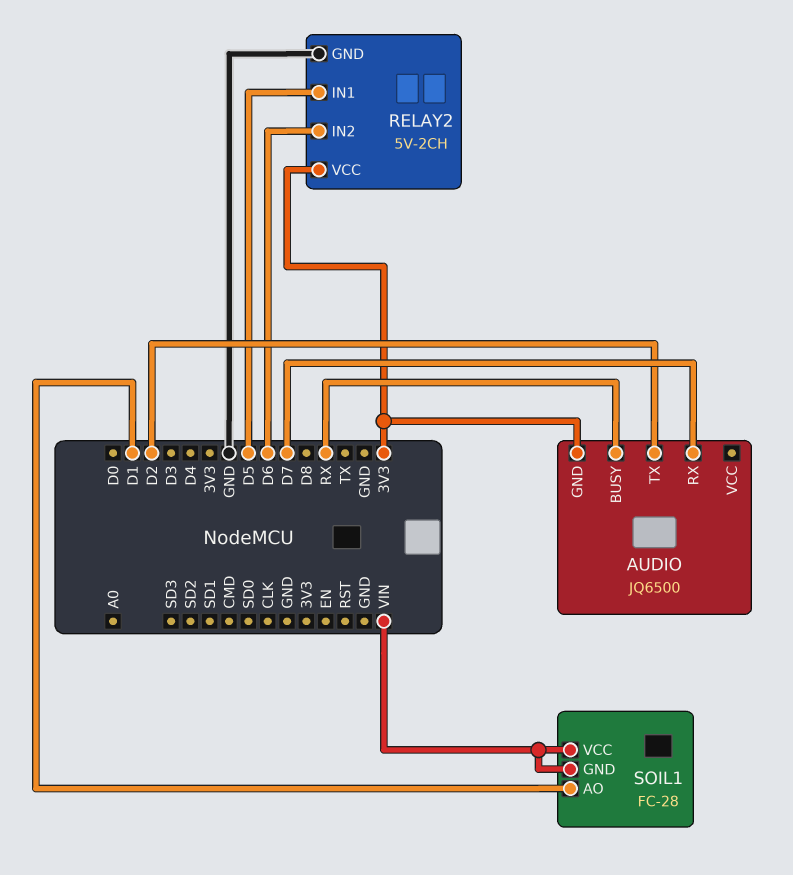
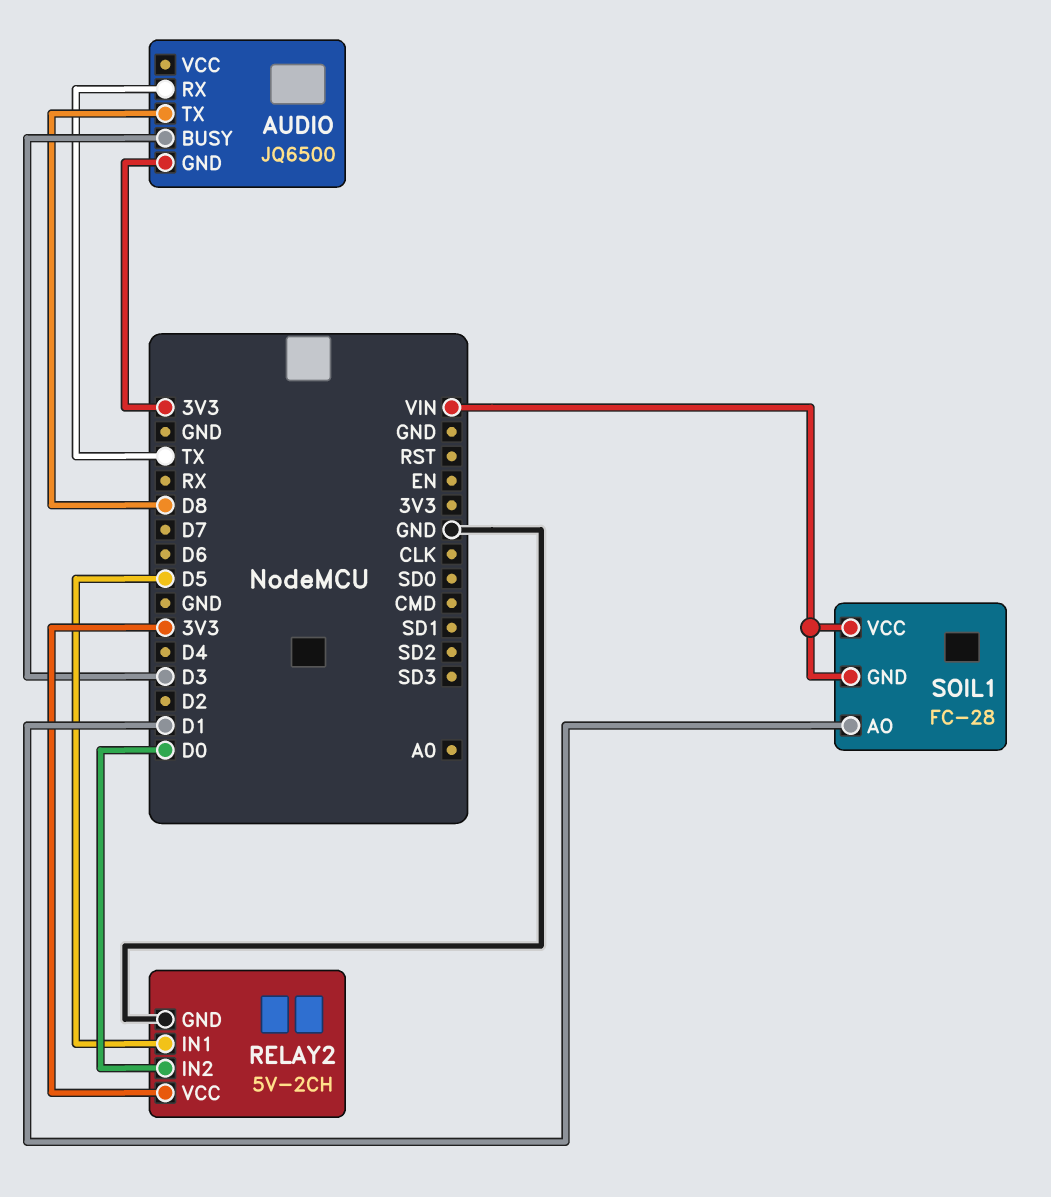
AUDIO pin BUSY: RX -> D3
AUDIO pin RX: D7 -> TX
AUDIO pin TX: D2 -> D8
RELAY2 pin IN2: D6 -> D0

